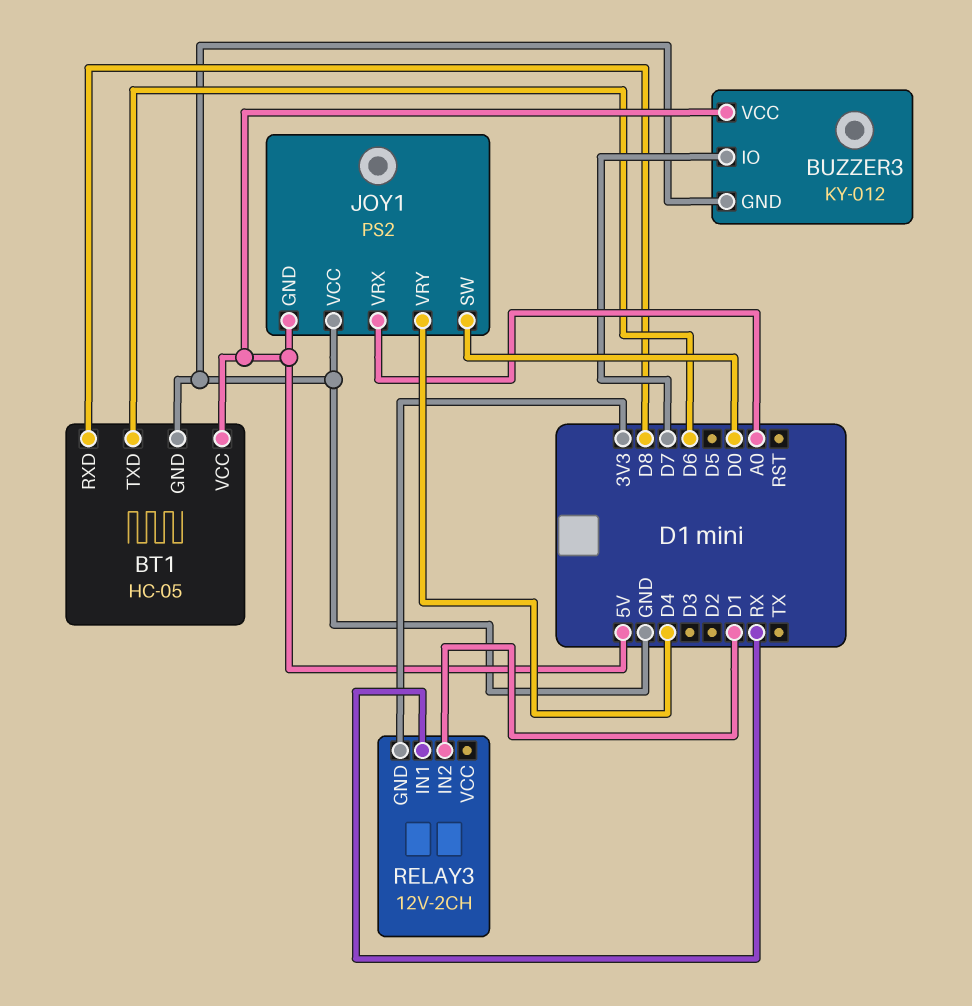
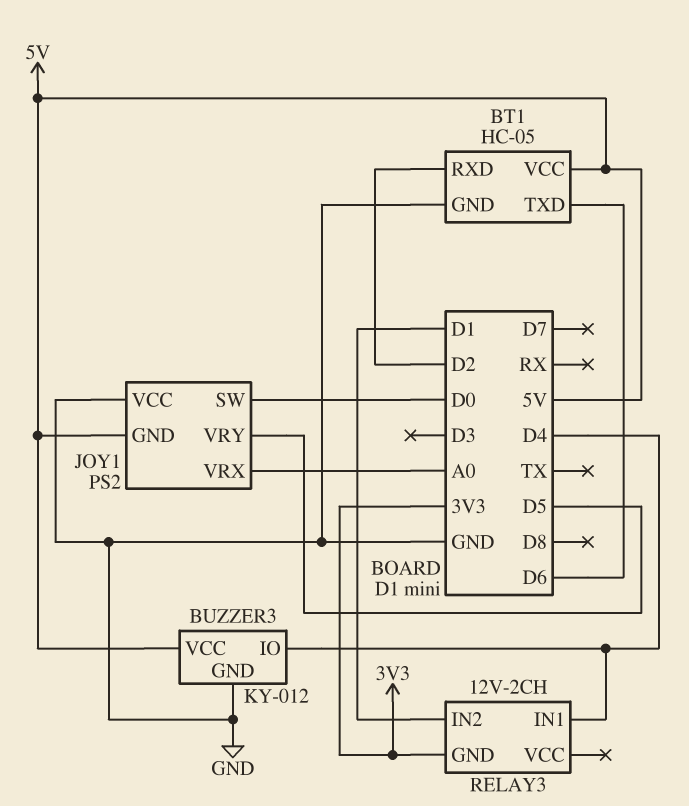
BT1 pin RXD: D8 -> D2
BUZZER3 pin IO: D7 -> D4
JOY1 pin VRY: D4 -> D5
RELAY3 pin IN1: RX -> D4

